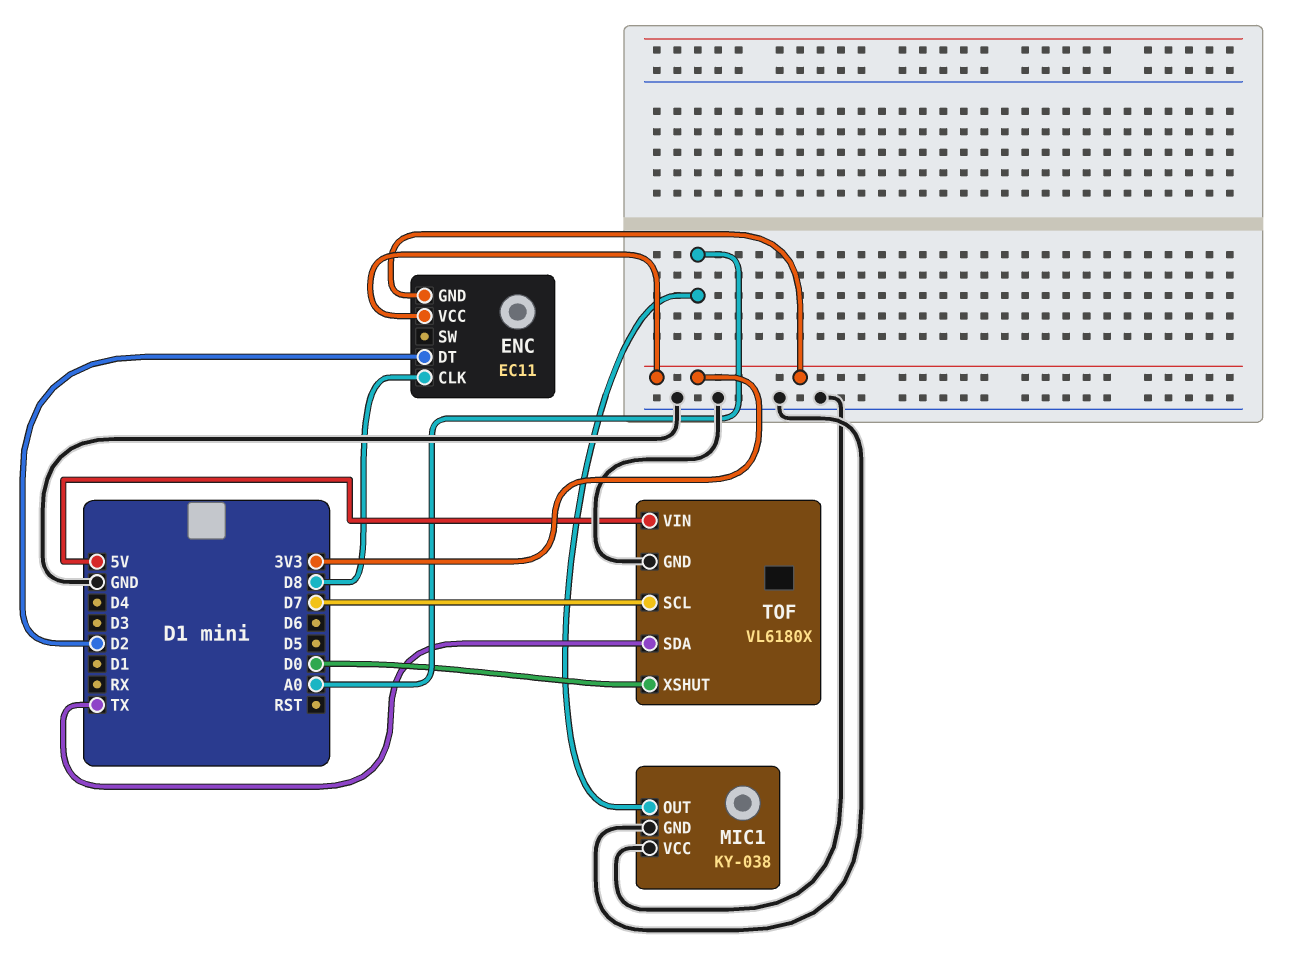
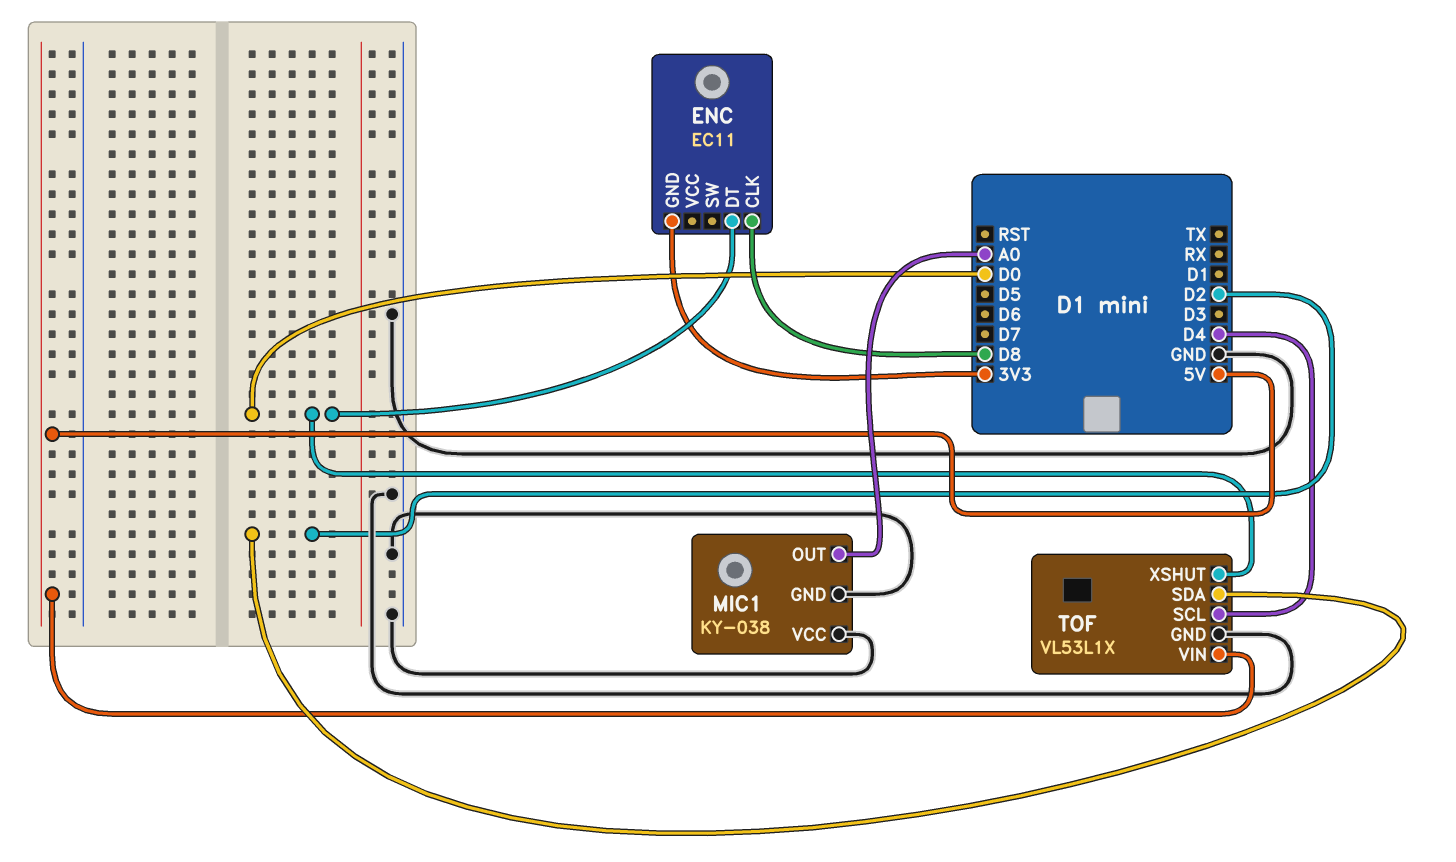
ENC pin DT: D2 -> D0
ENC pin VCC: 3V3 -> none
TOF: VL6180X -> VL53L1X
TOF pin SCL: D7 -> D4
TOF pin SDA: TX -> D2

